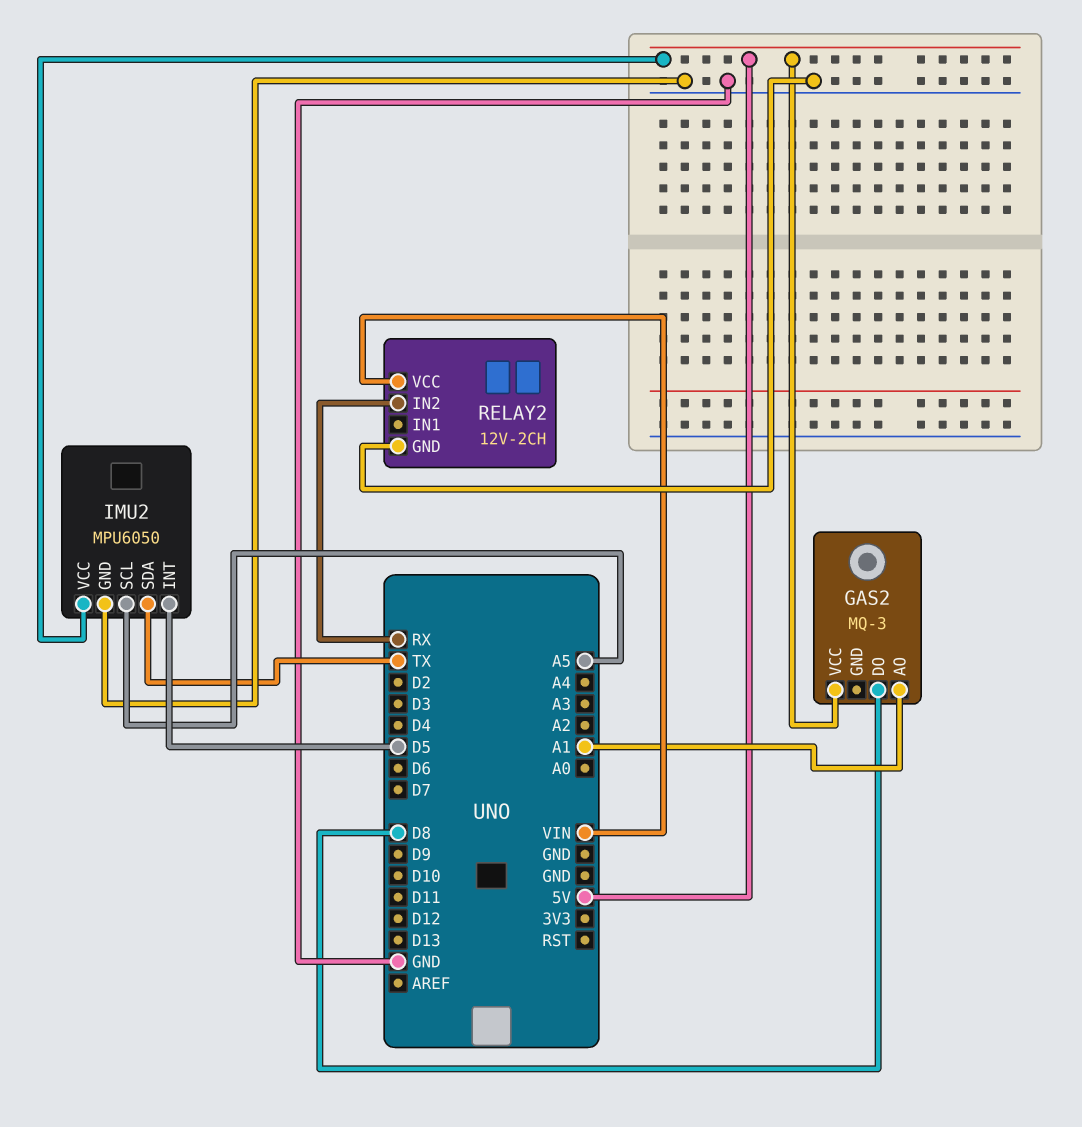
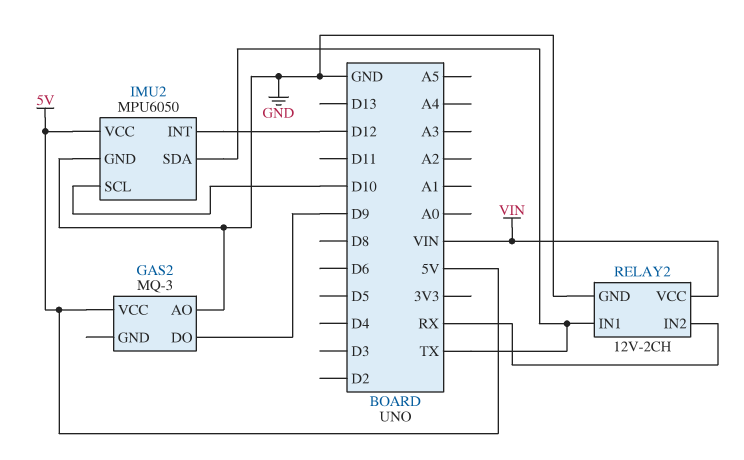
GAS2 pin AO: A1 -> GND
GAS2 pin DO: D8 -> D9
IMU2 pin INT: D5 -> D12
IMU2 pin SCL: A5 -> D10
RELAY2 pin IN1: none -> TX

